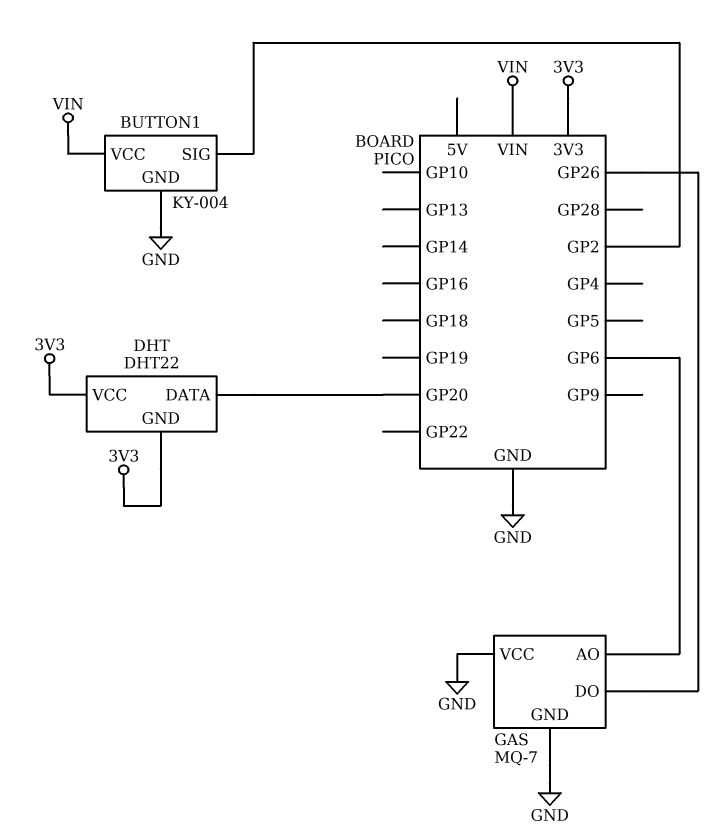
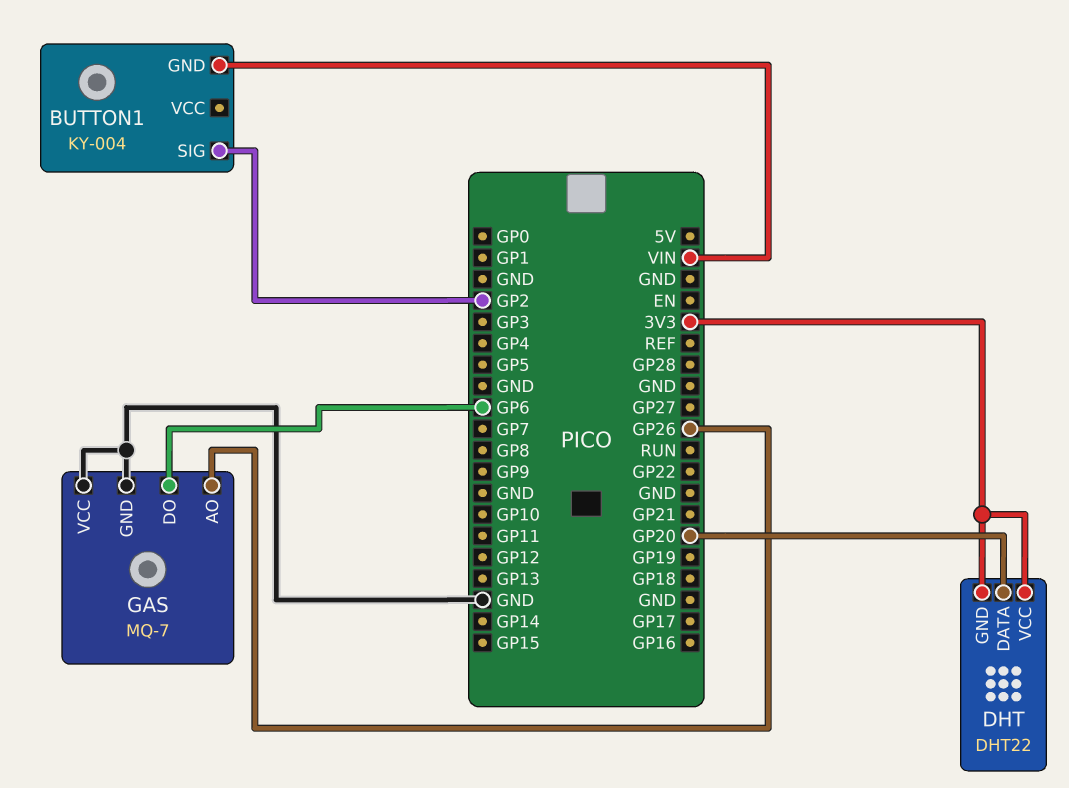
BUTTON1 pin GND: GND -> VIN
BUTTON1 pin VCC: VIN -> none
GAS pin AO: GP6 -> GP26
GAS pin DO: GP26 -> GP6

